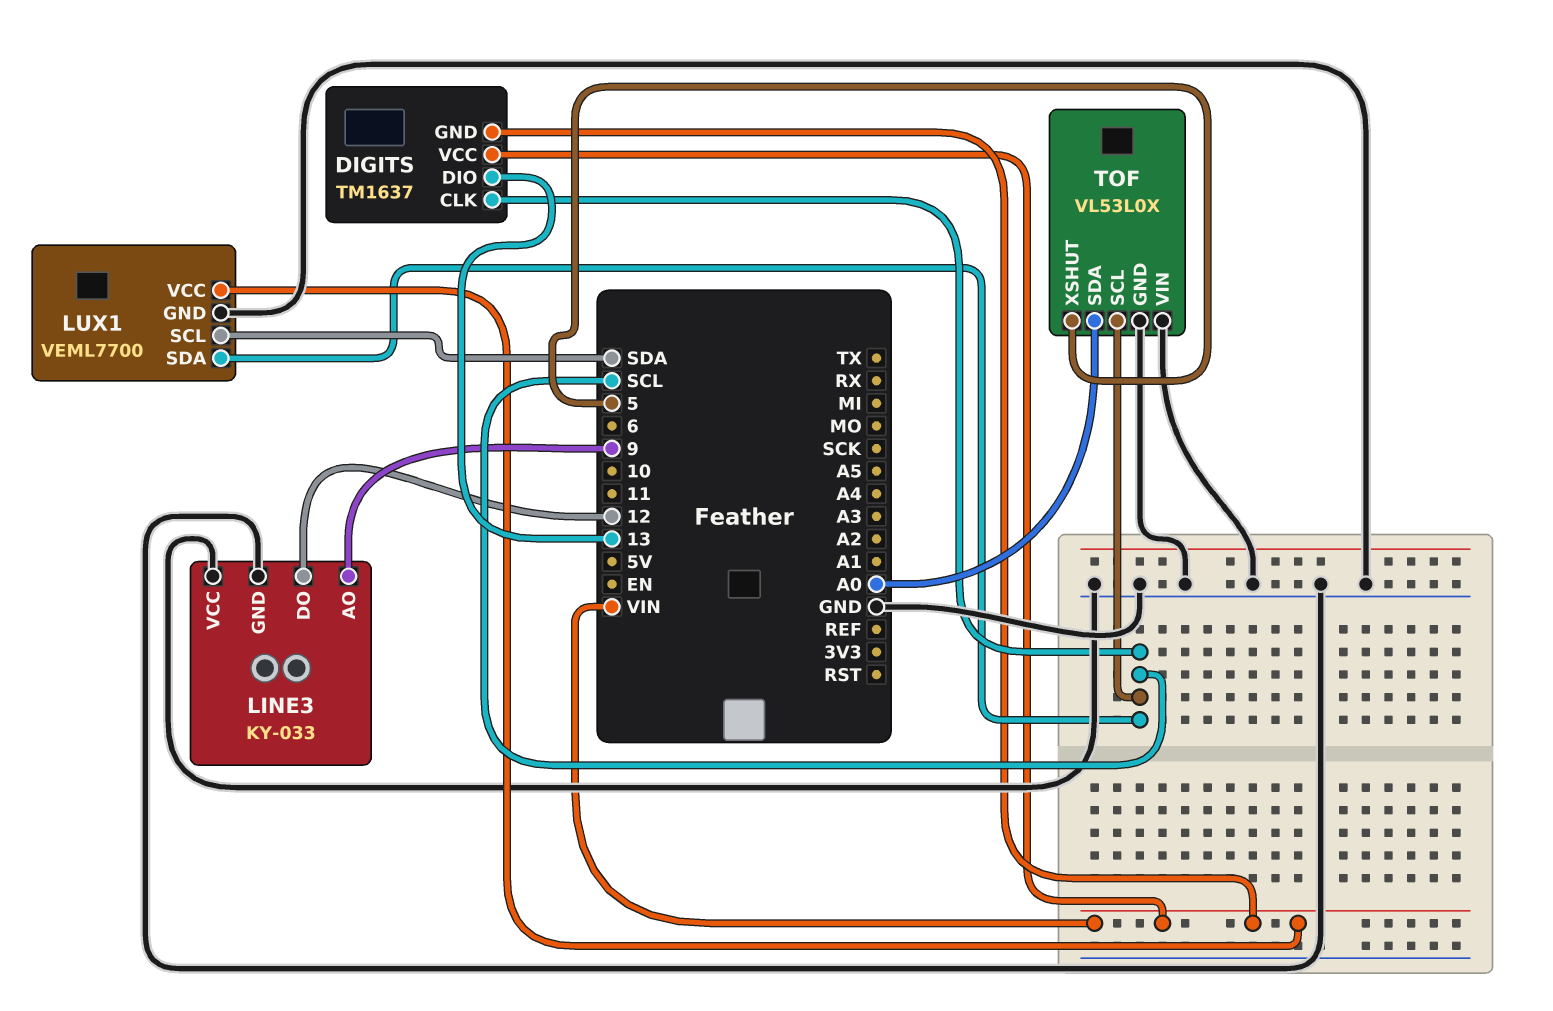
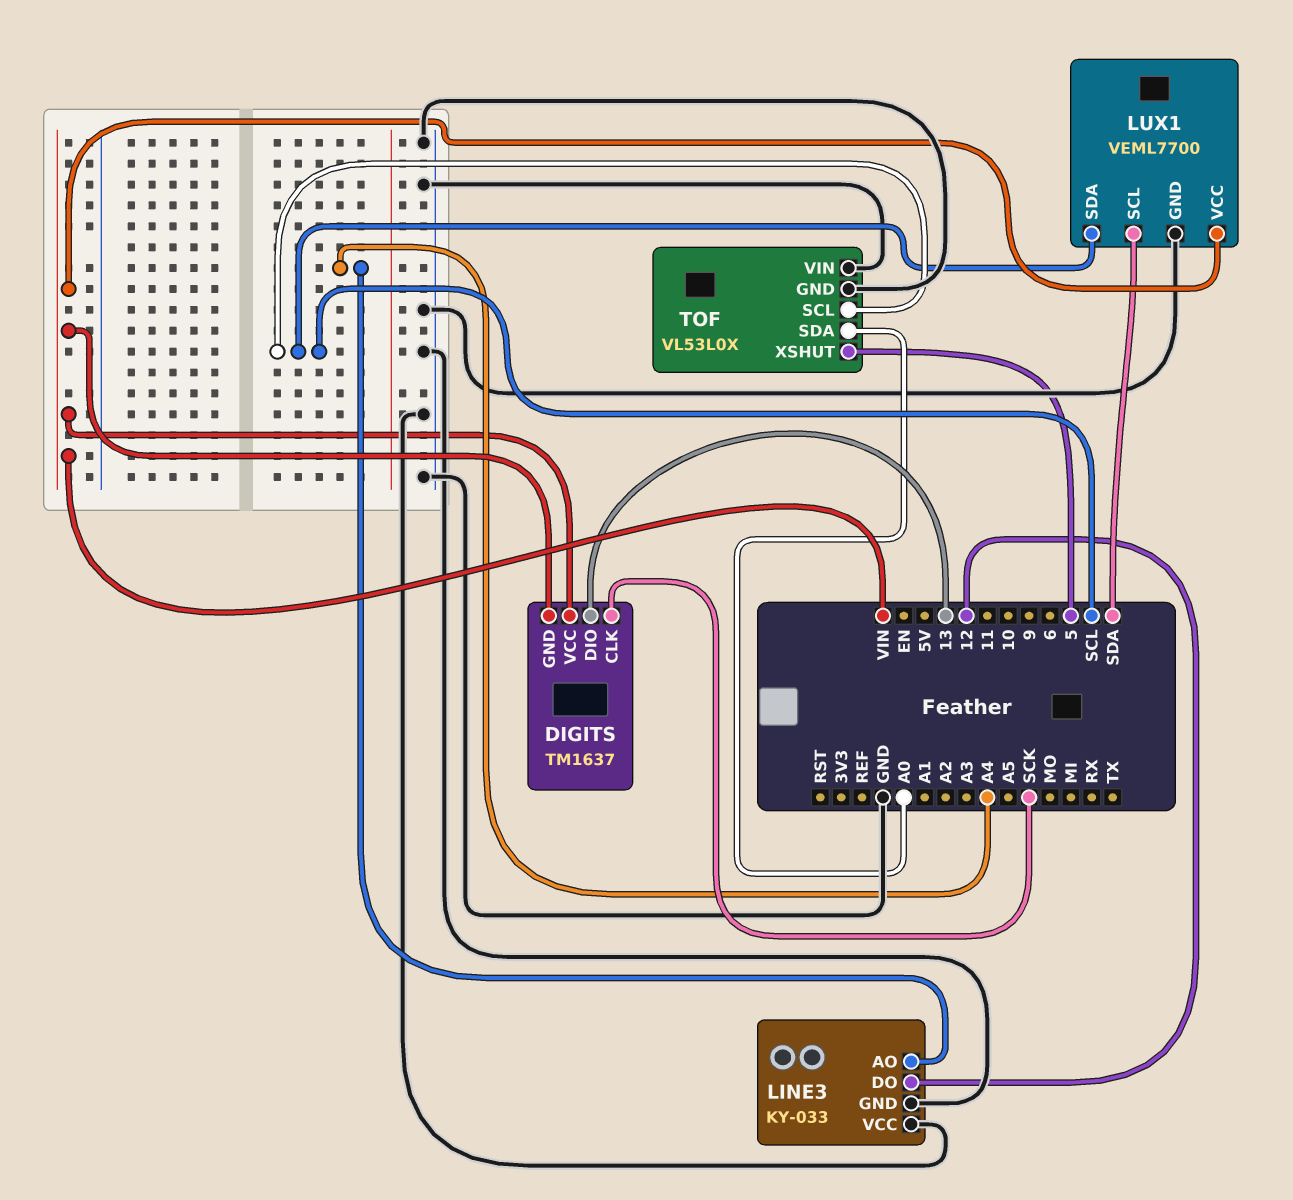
DIGITS pin CLK: SCL -> SCK
LINE3 pin AO: 9 -> A4

